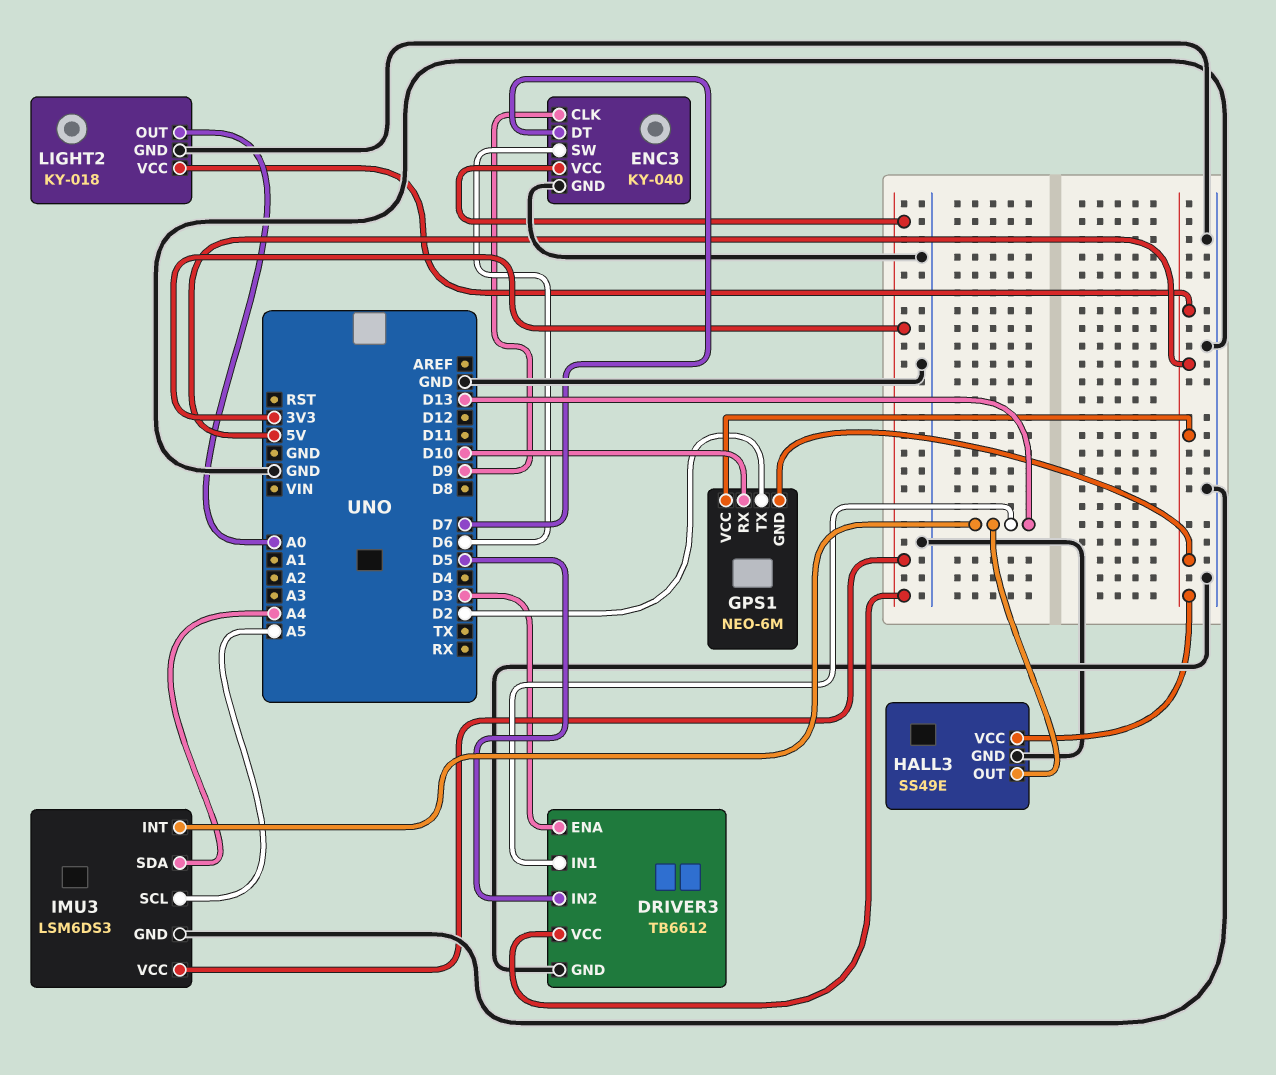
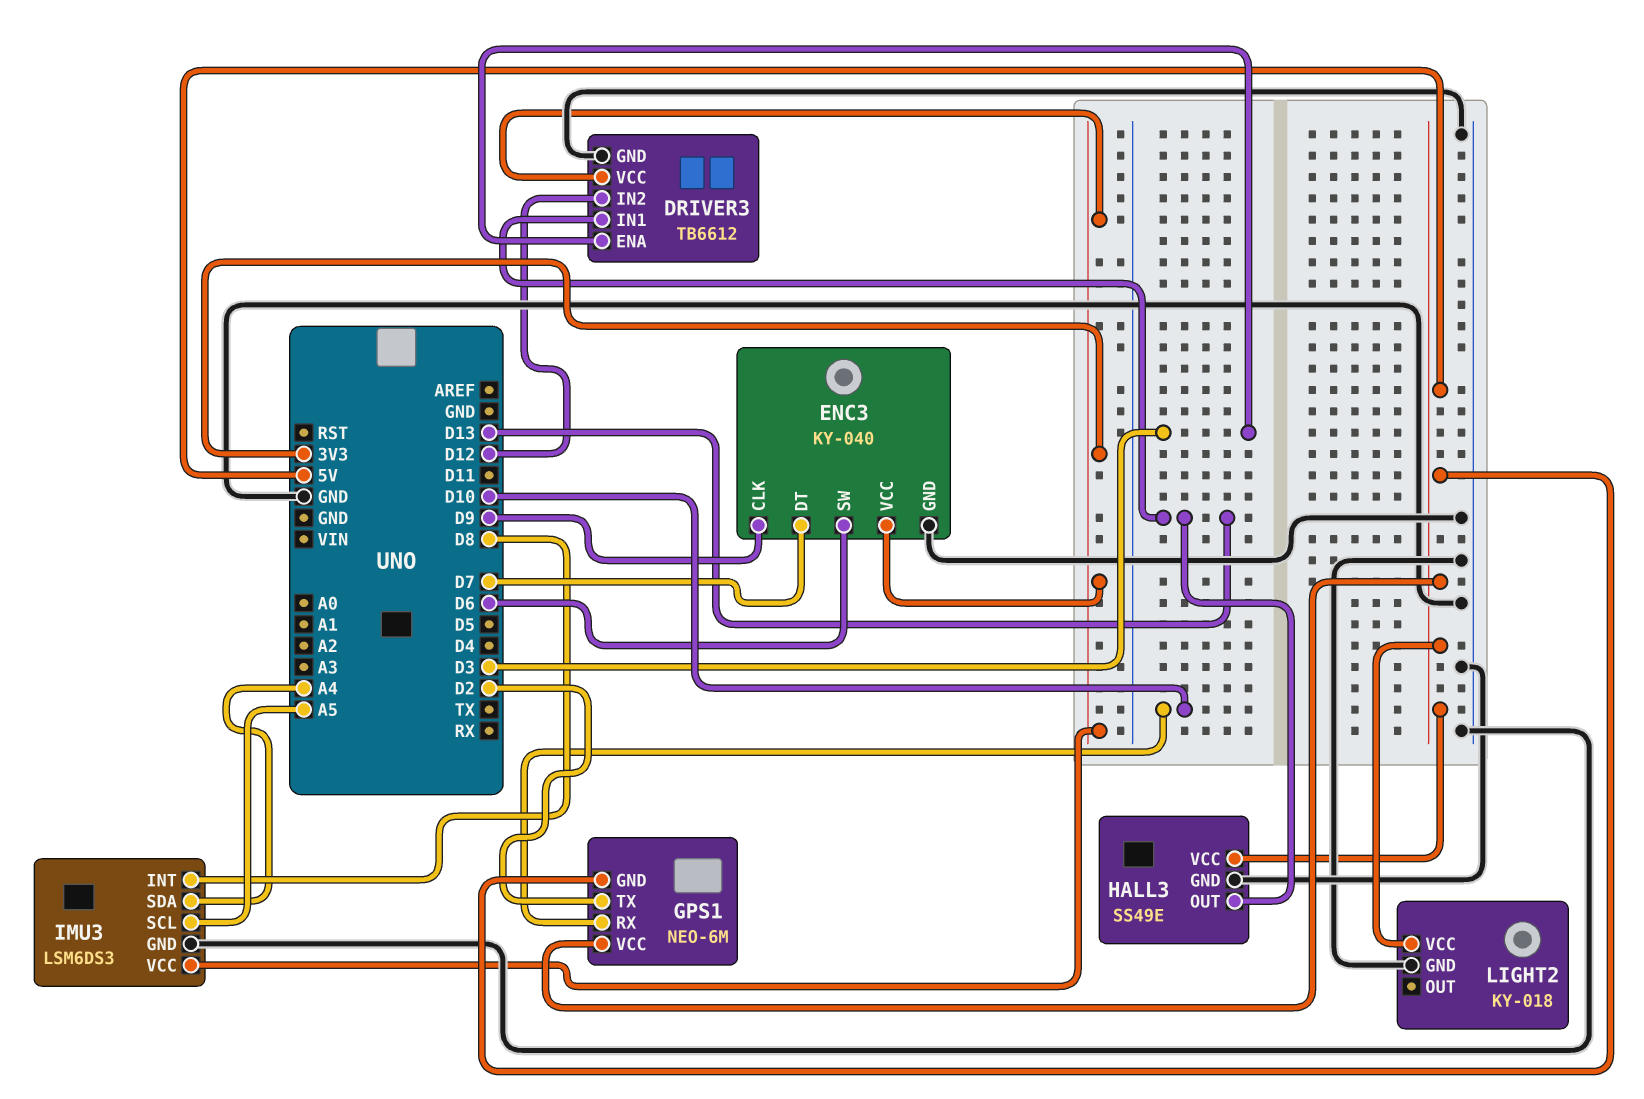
DRIVER3 pin IN2: D5 -> D12
IMU3 pin INT: D13 -> D8
LIGHT2 pin OUT: A0 -> none

